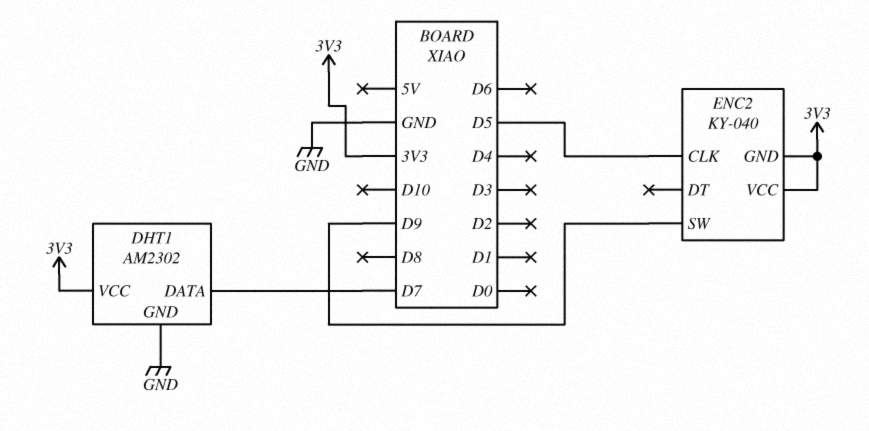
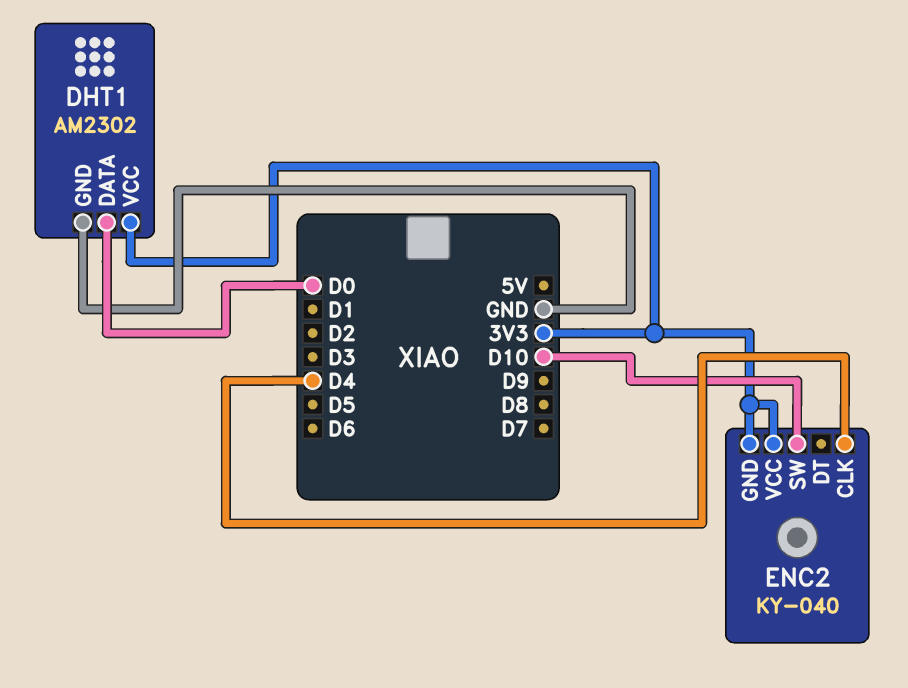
DHT1 pin DATA: D7 -> D0
ENC2 pin CLK: D5 -> D4
ENC2 pin SW: D9 -> D10

